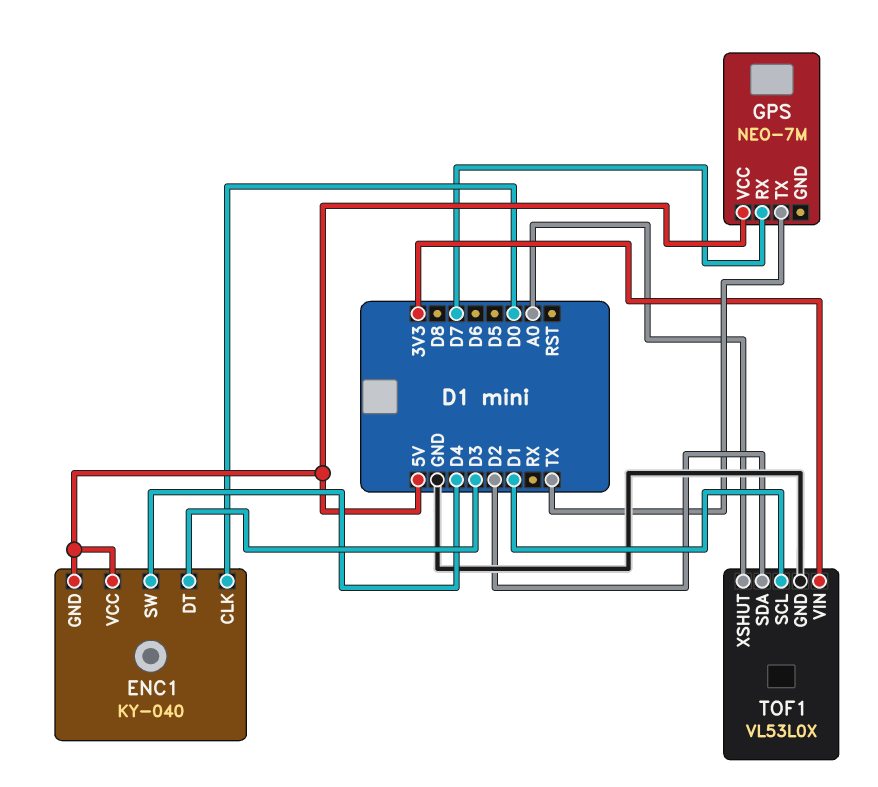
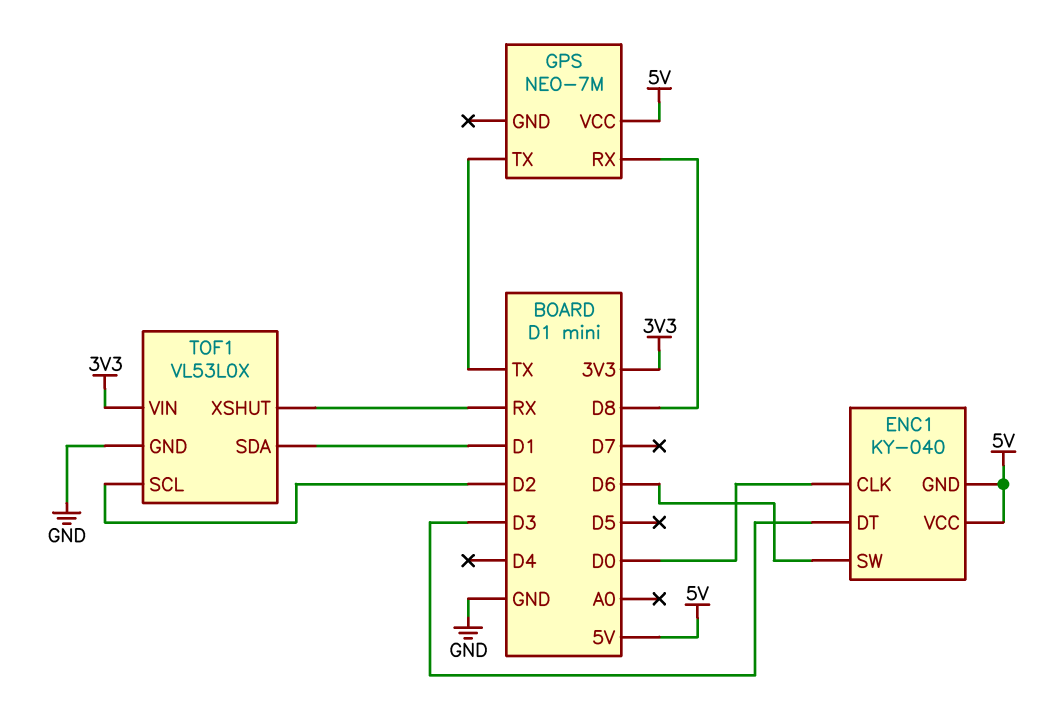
ENC1 pin SW: D4 -> D6
GPS pin RX: D7 -> D8
TOF1 pin SCL: D1 -> D2
TOF1 pin SDA: D2 -> D1
TOF1 pin XSHUT: A0 -> RX

